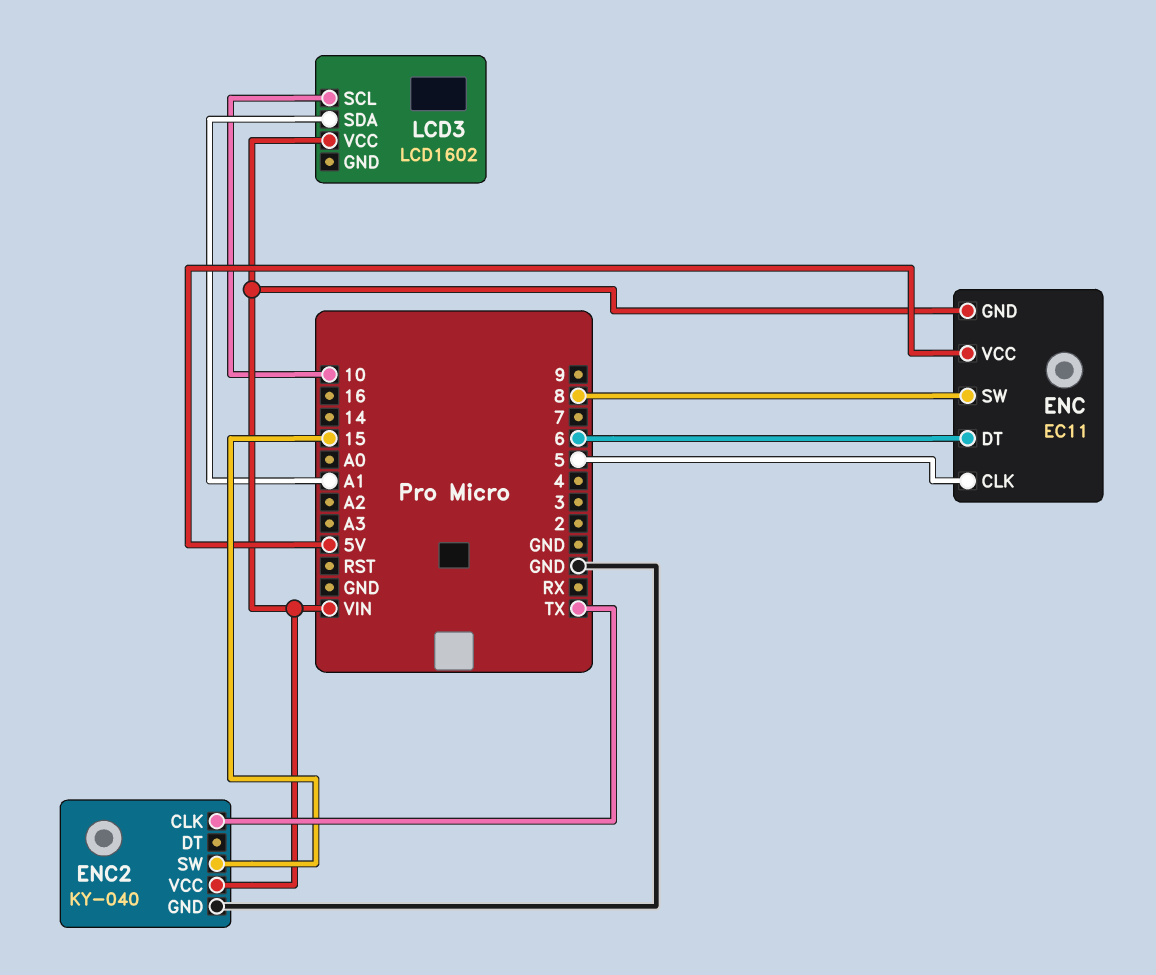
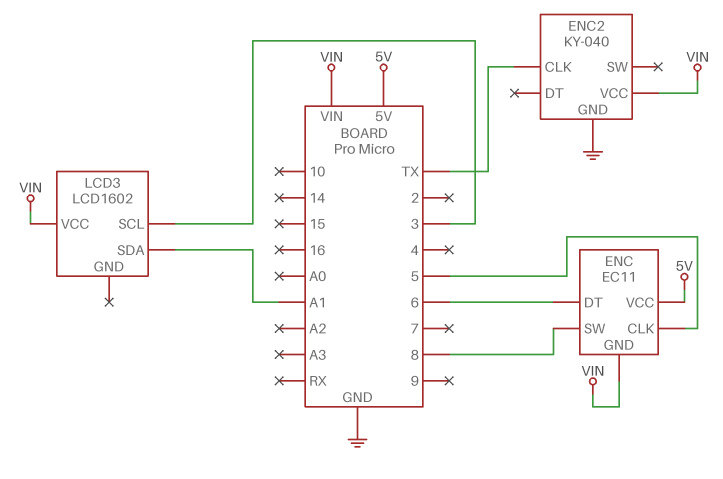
ENC2 pin SW: 15 -> none
LCD3 pin SCL: 10 -> 3

